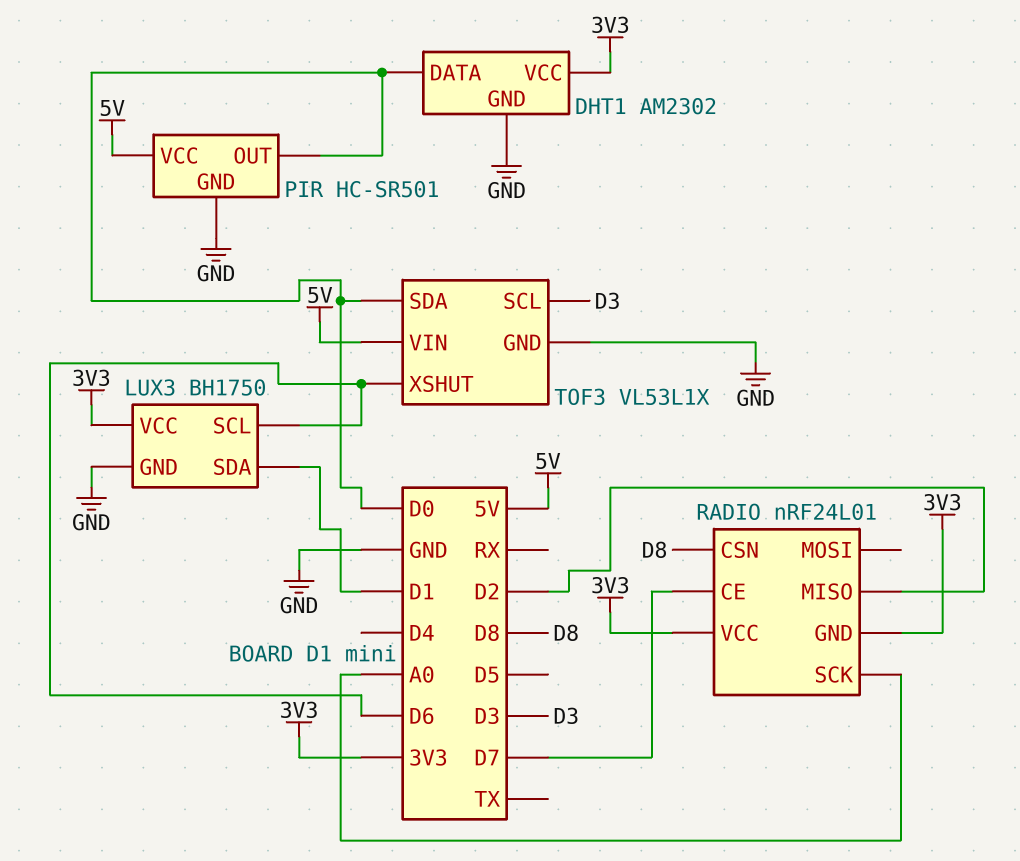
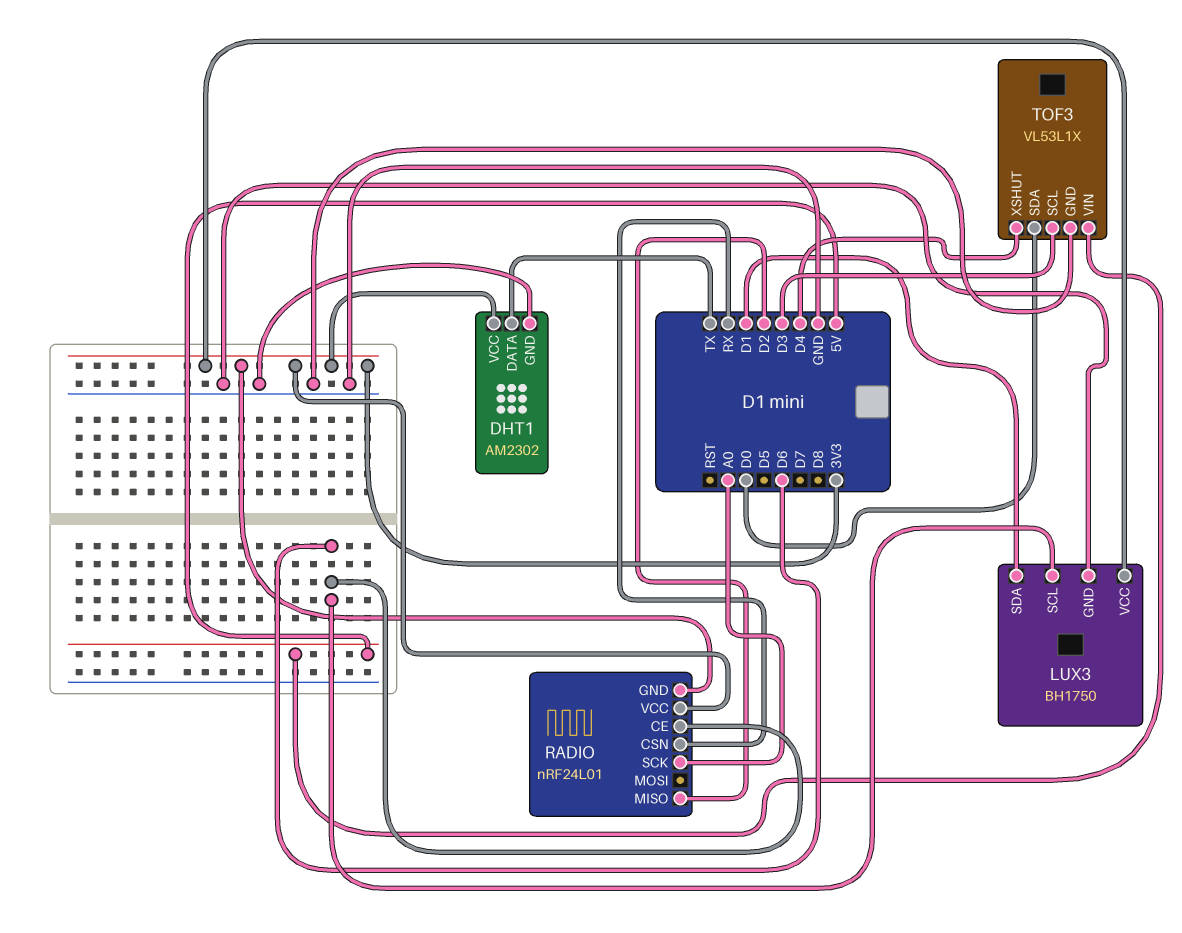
DHT1 pin DATA: D0 -> TX
PIR: HC-SR501 -> none
PIR pin GND: GND -> none
PIR pin OUT: D0 -> none
PIR pin VCC: 5V -> none
RADIO pin CE: D7 -> D6
RADIO pin CSN: D8 -> RX
TOF3 pin XSHUT: D6 -> D4

